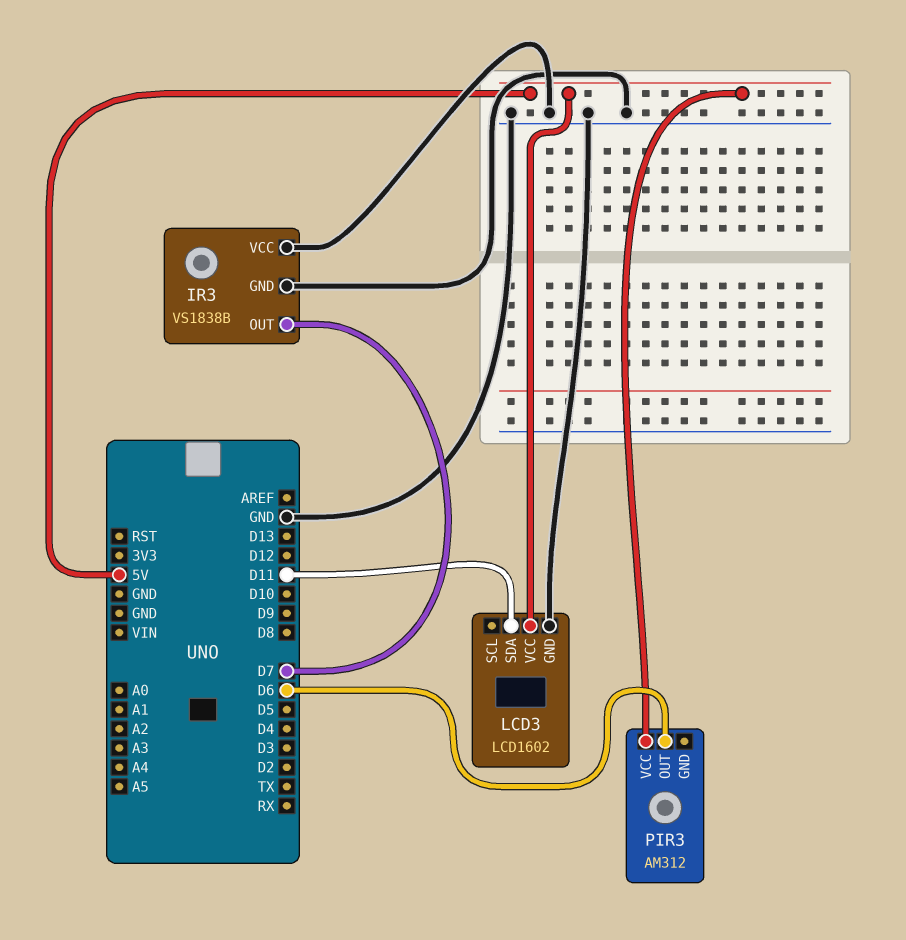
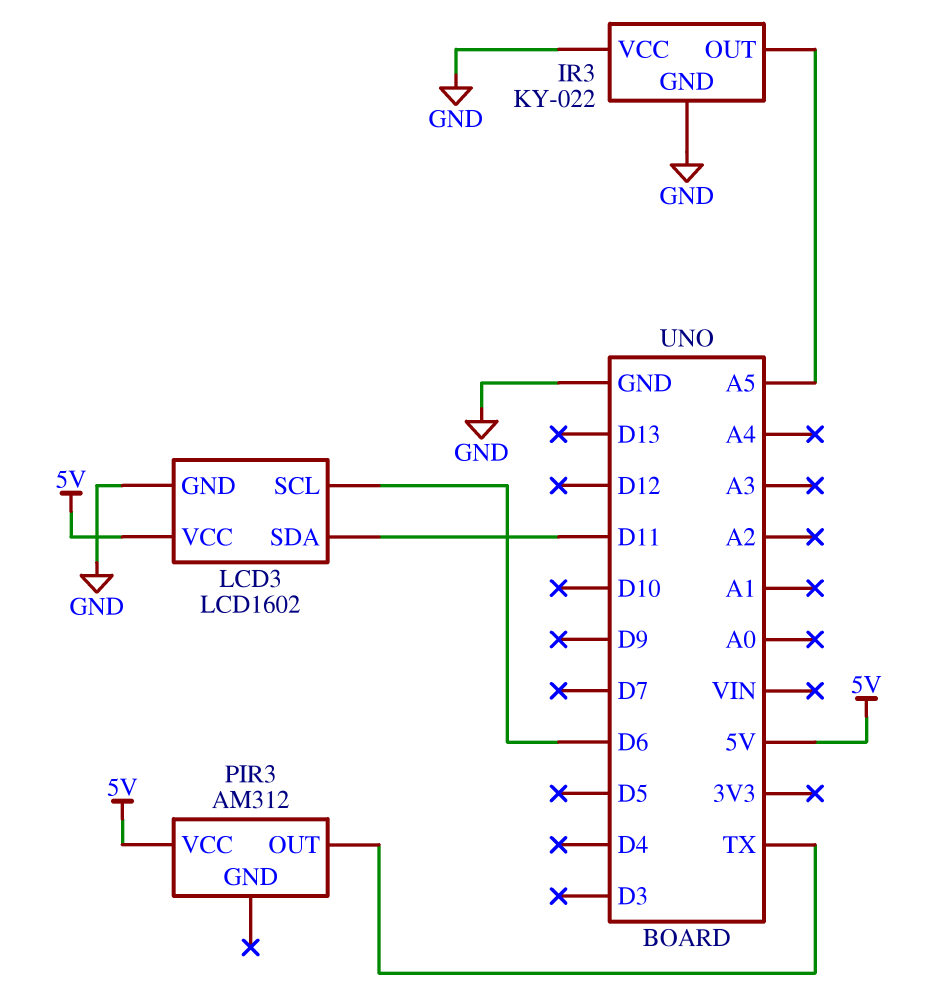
IR3: VS1838B -> KY-022
IR3 pin OUT: D7 -> A5
LCD3 pin SCL: none -> D6
PIR3 pin OUT: D6 -> TX

